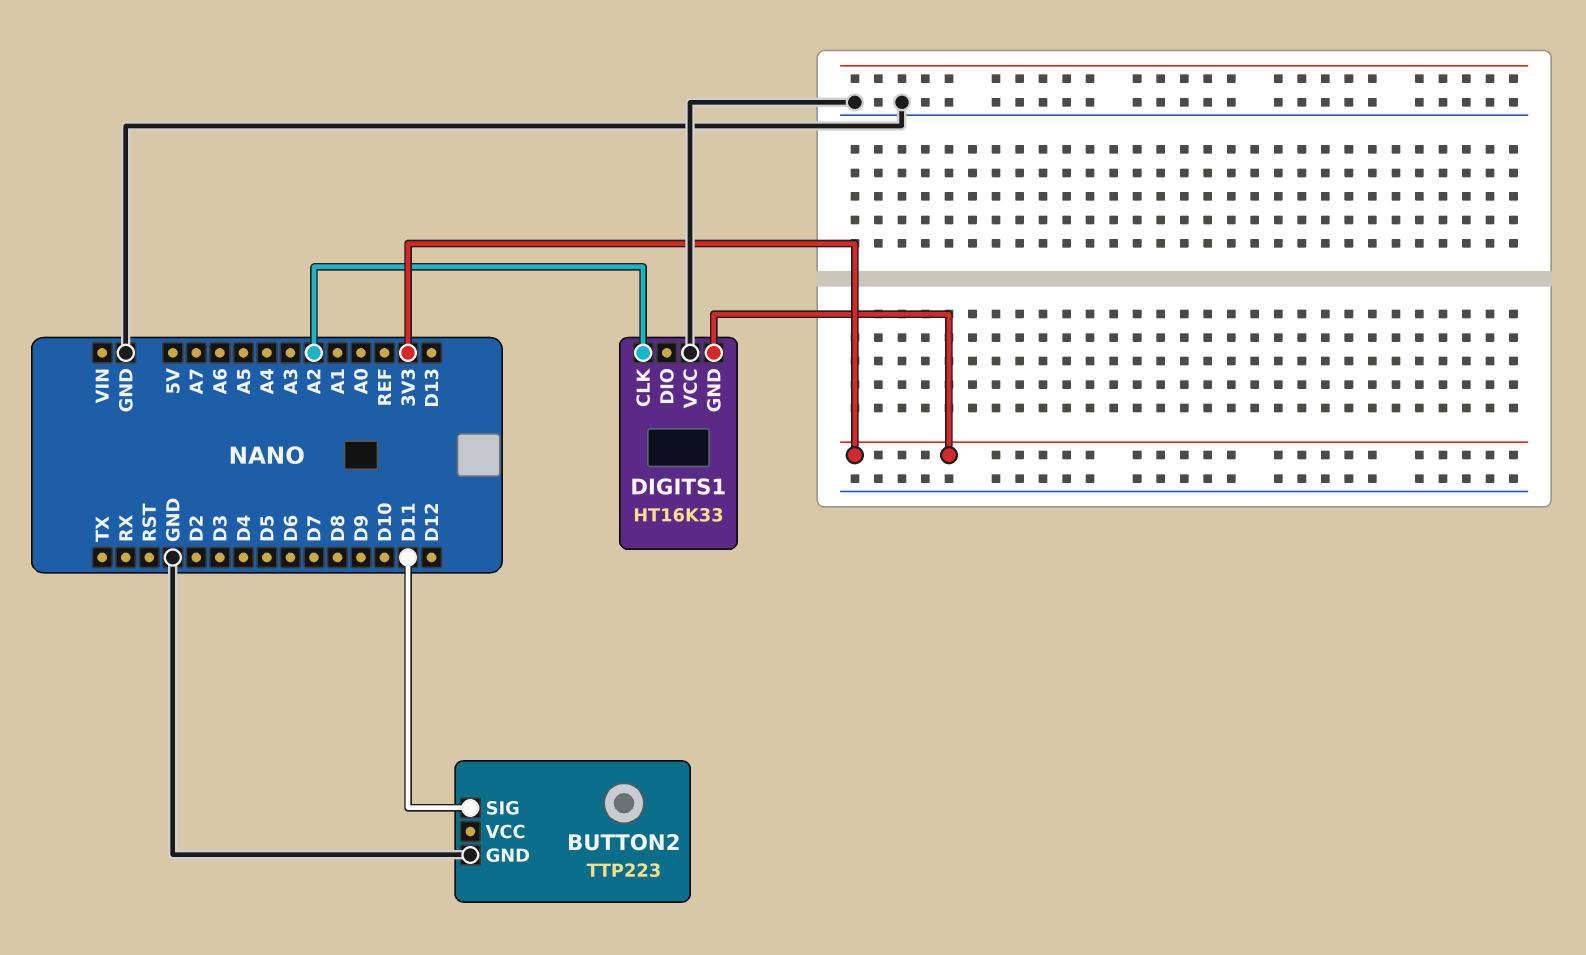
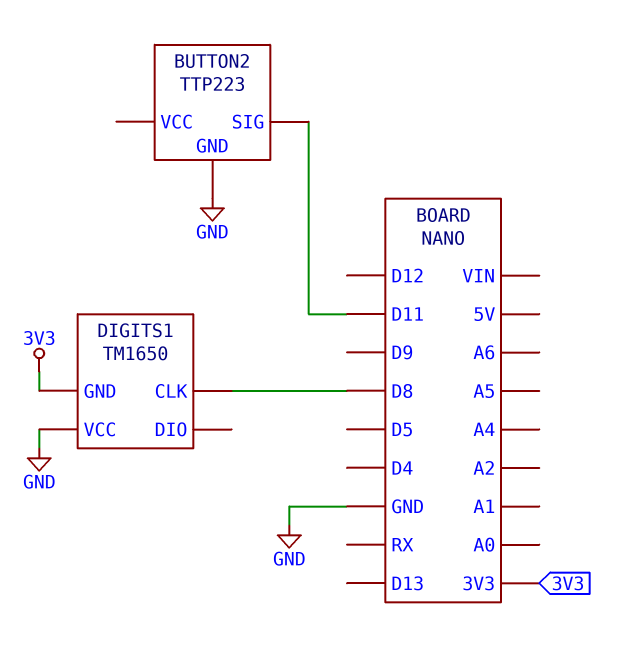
DIGITS1: HT16K33 -> TM1650
DIGITS1 pin CLK: A2 -> D8

